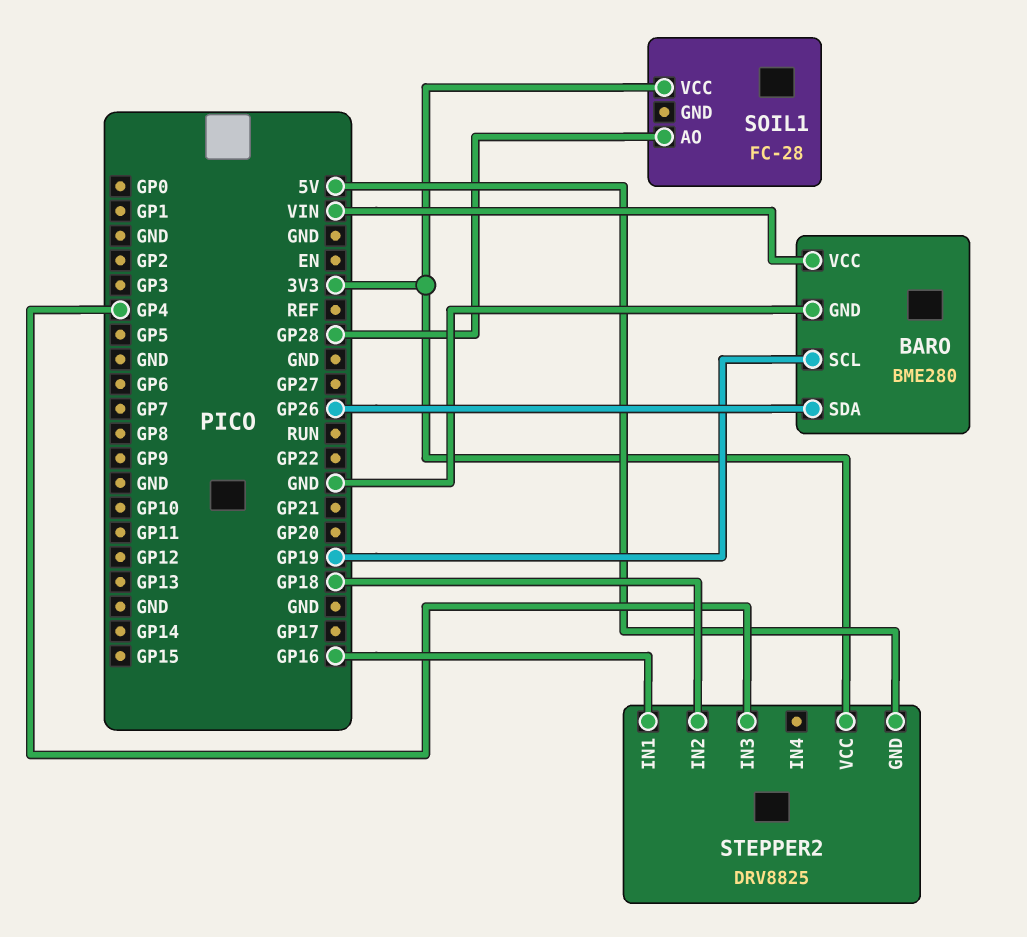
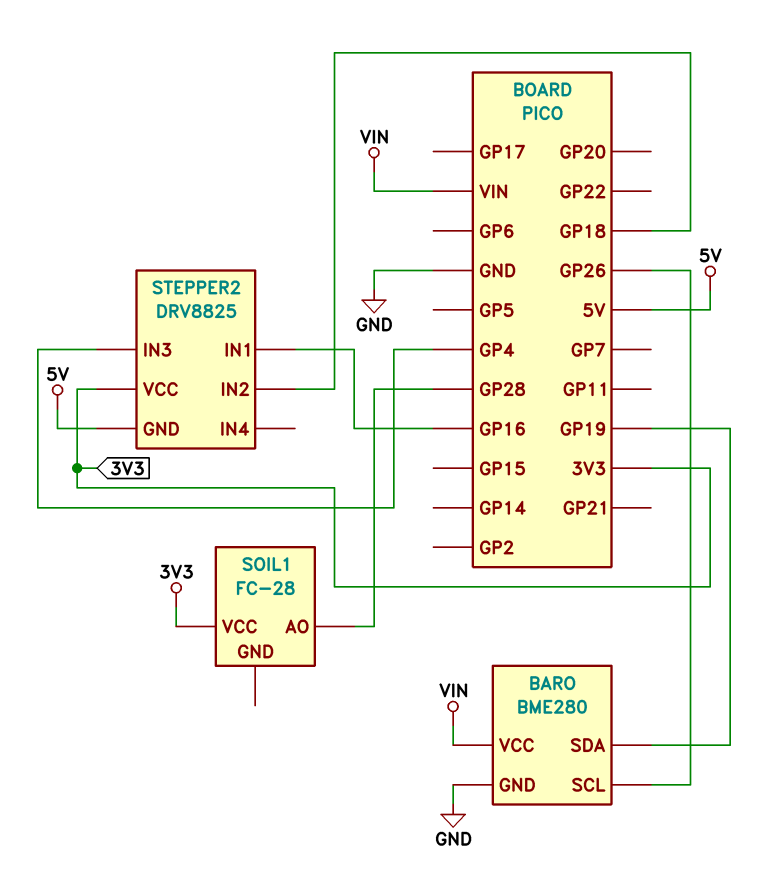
BARO pin SCL: GP19 -> GP26
BARO pin SDA: GP26 -> GP19

